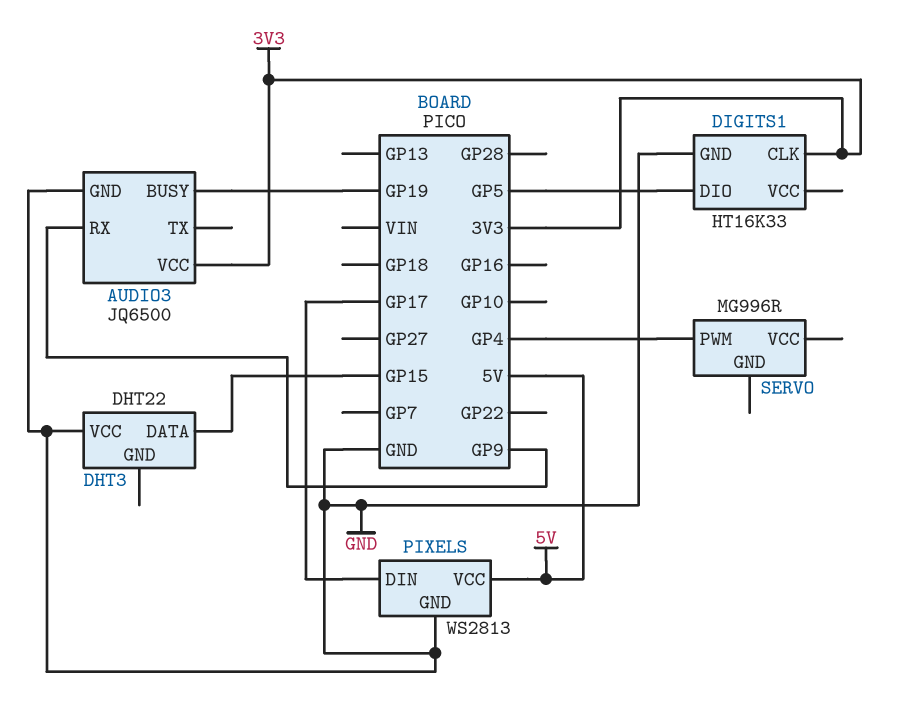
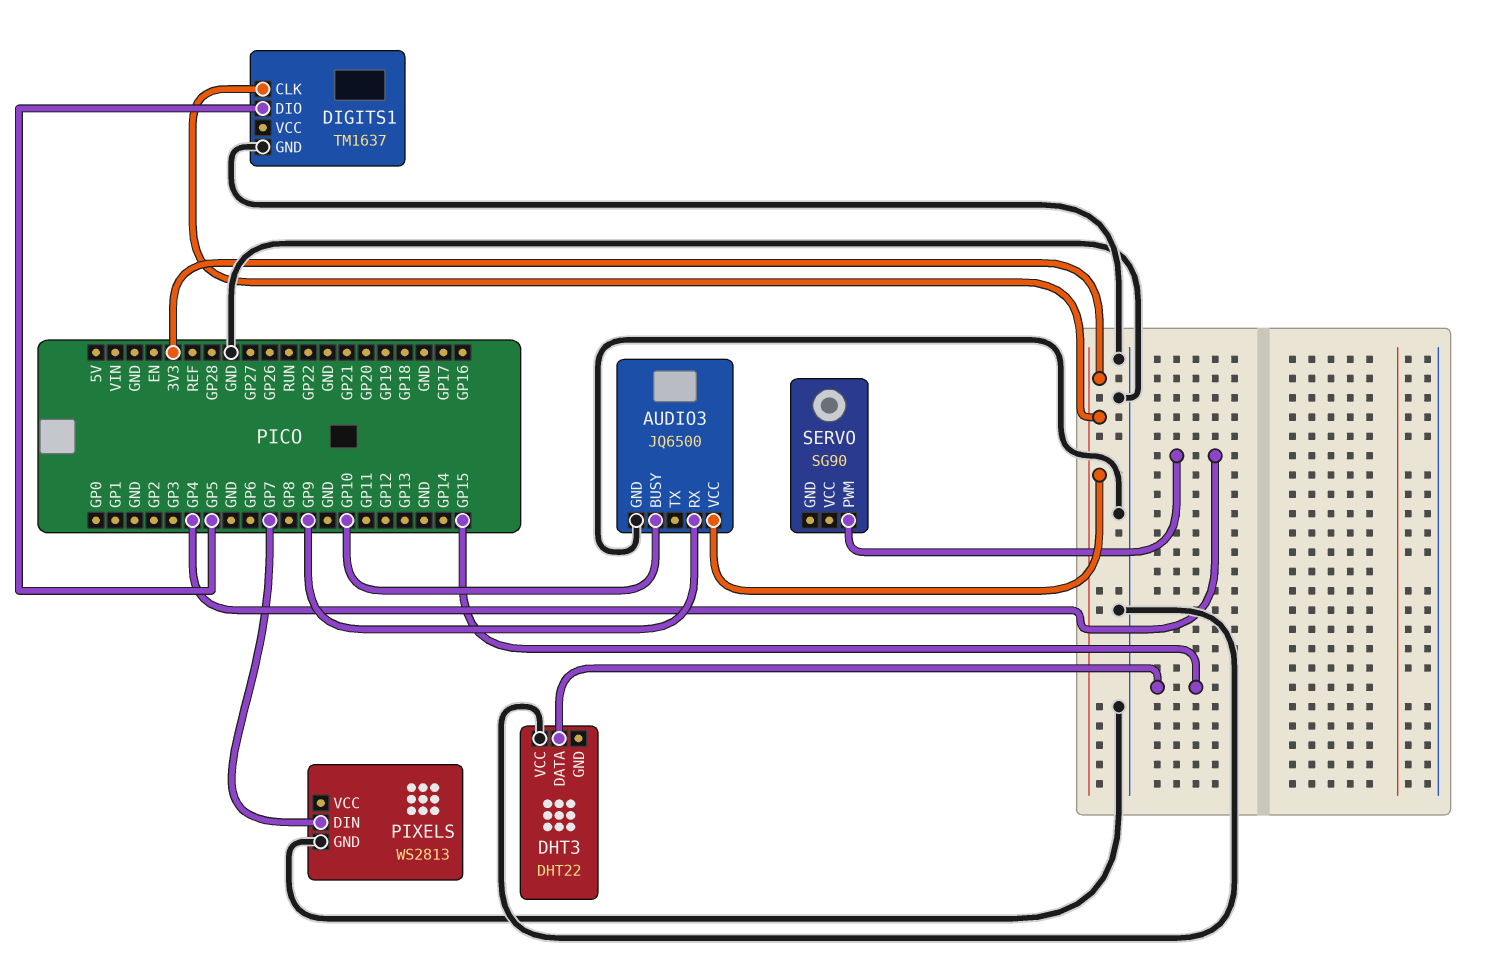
AUDIO3 pin BUSY: GP19 -> GP10
DIGITS1: HT16K33 -> TM1637
PIXELS pin DIN: GP17 -> GP7
PIXELS pin VCC: 5V -> none
SERVO: MG996R -> SG90

